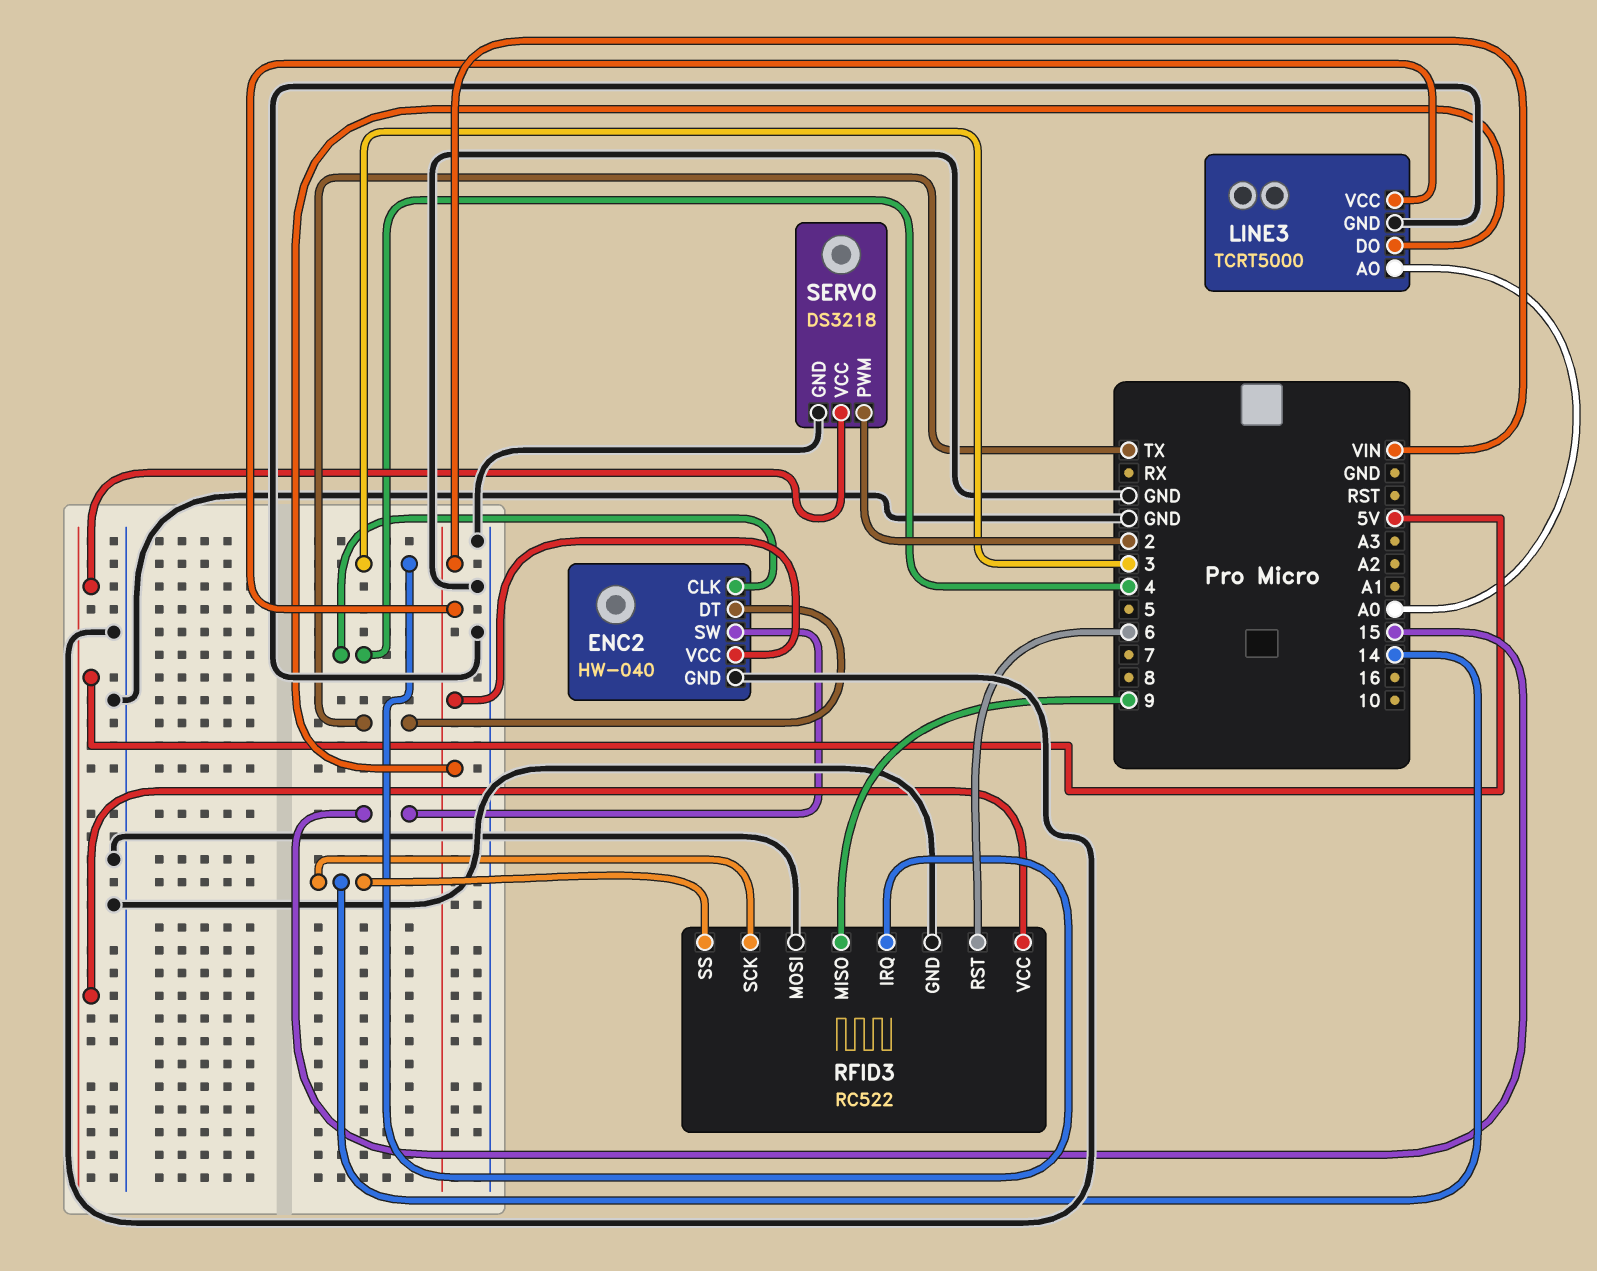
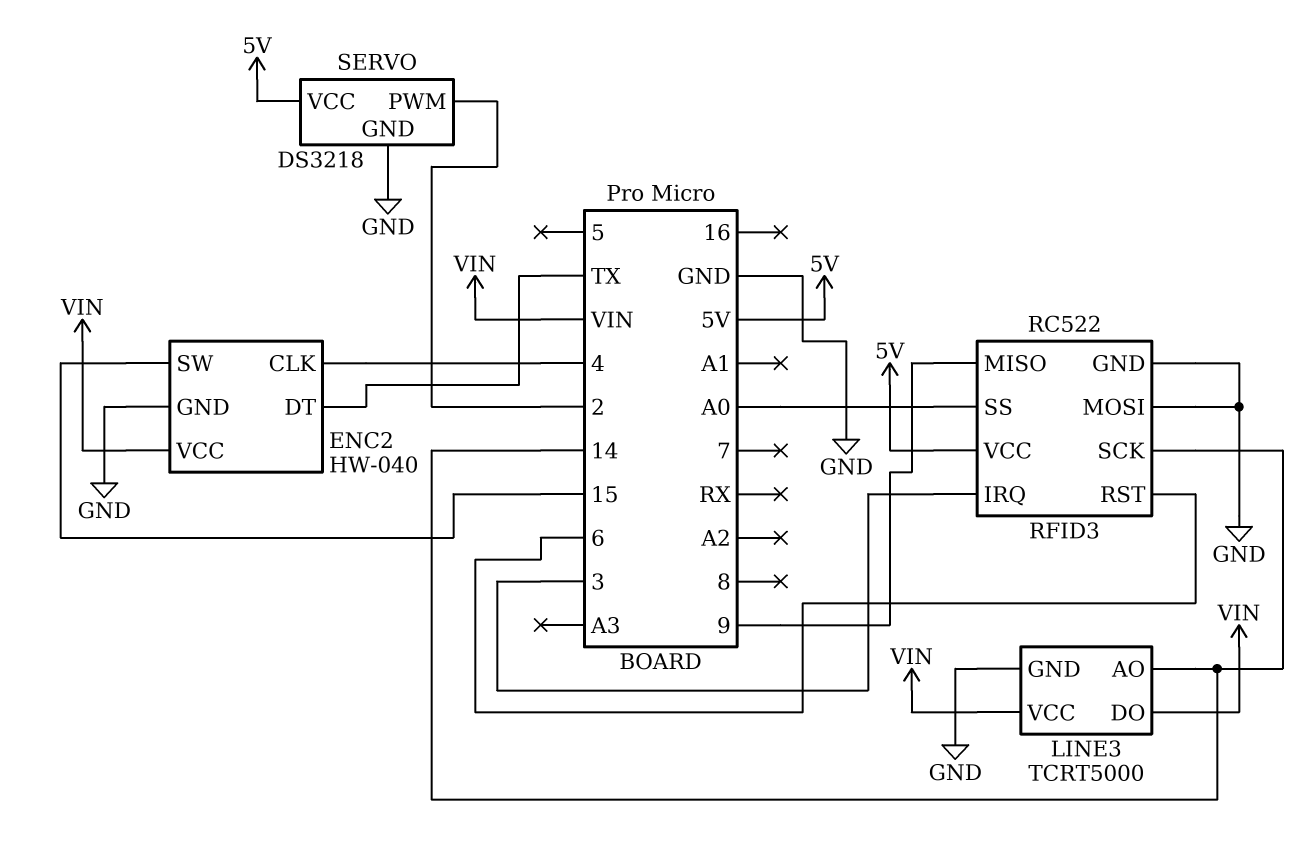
LINE3 pin AO: A0 -> 14
RFID3 pin SS: 14 -> A0

